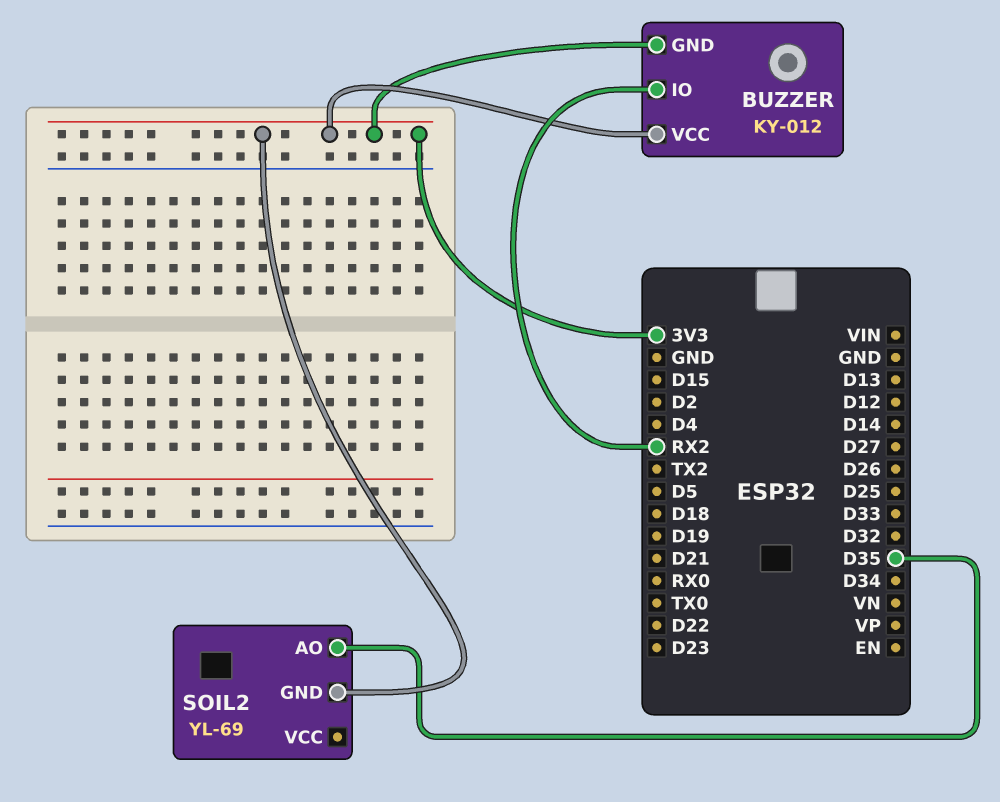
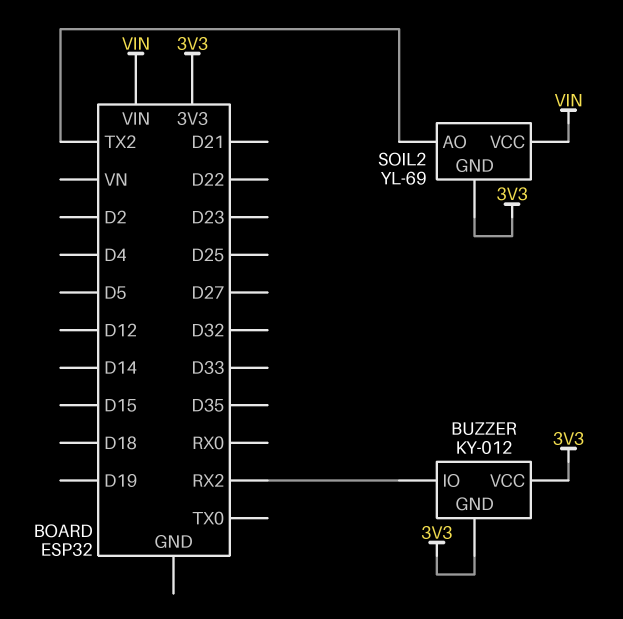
SOIL2 pin AO: D35 -> TX2
SOIL2 pin VCC: none -> VIN

